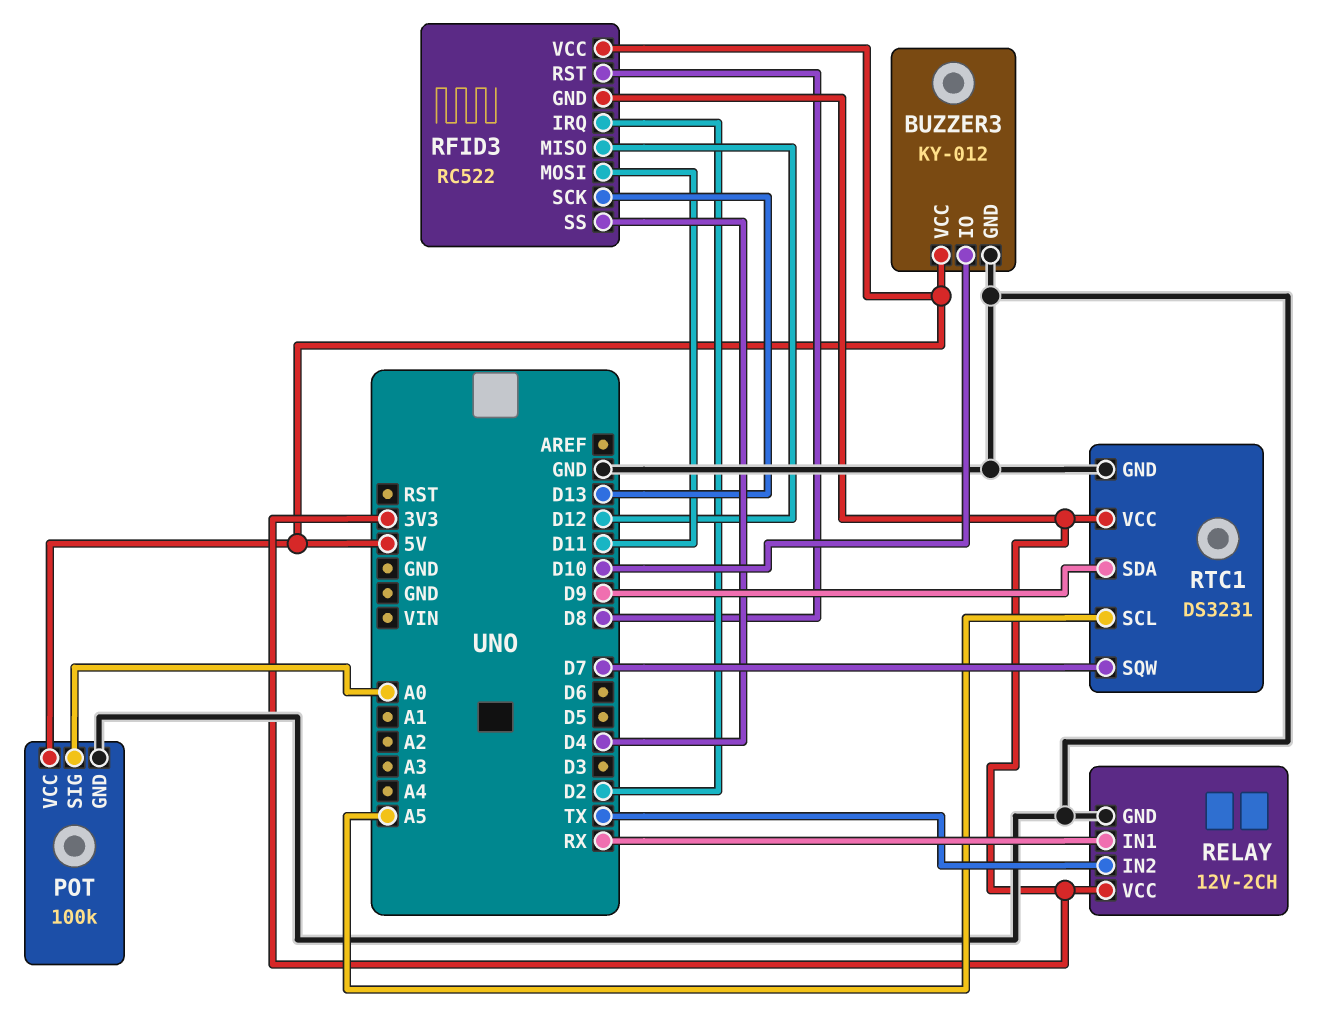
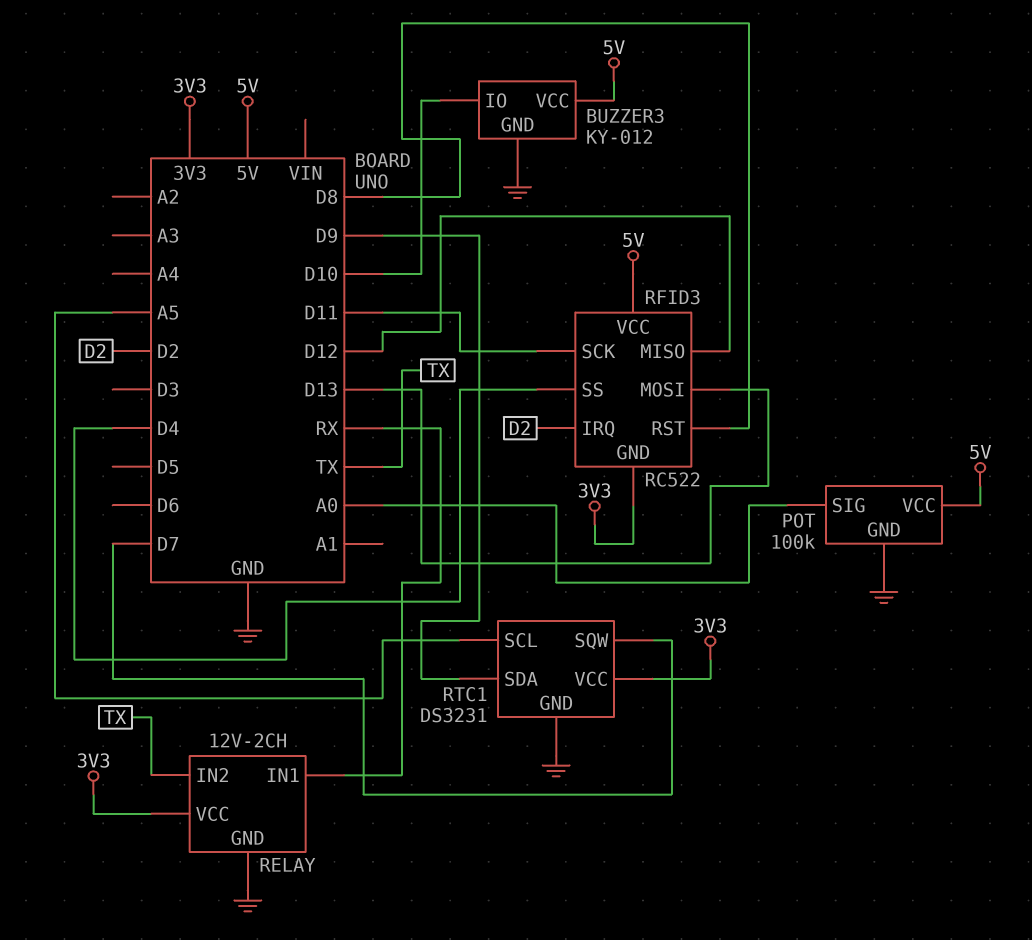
RFID3 pin MOSI: D11 -> D13
RFID3 pin SCK: D13 -> D11

